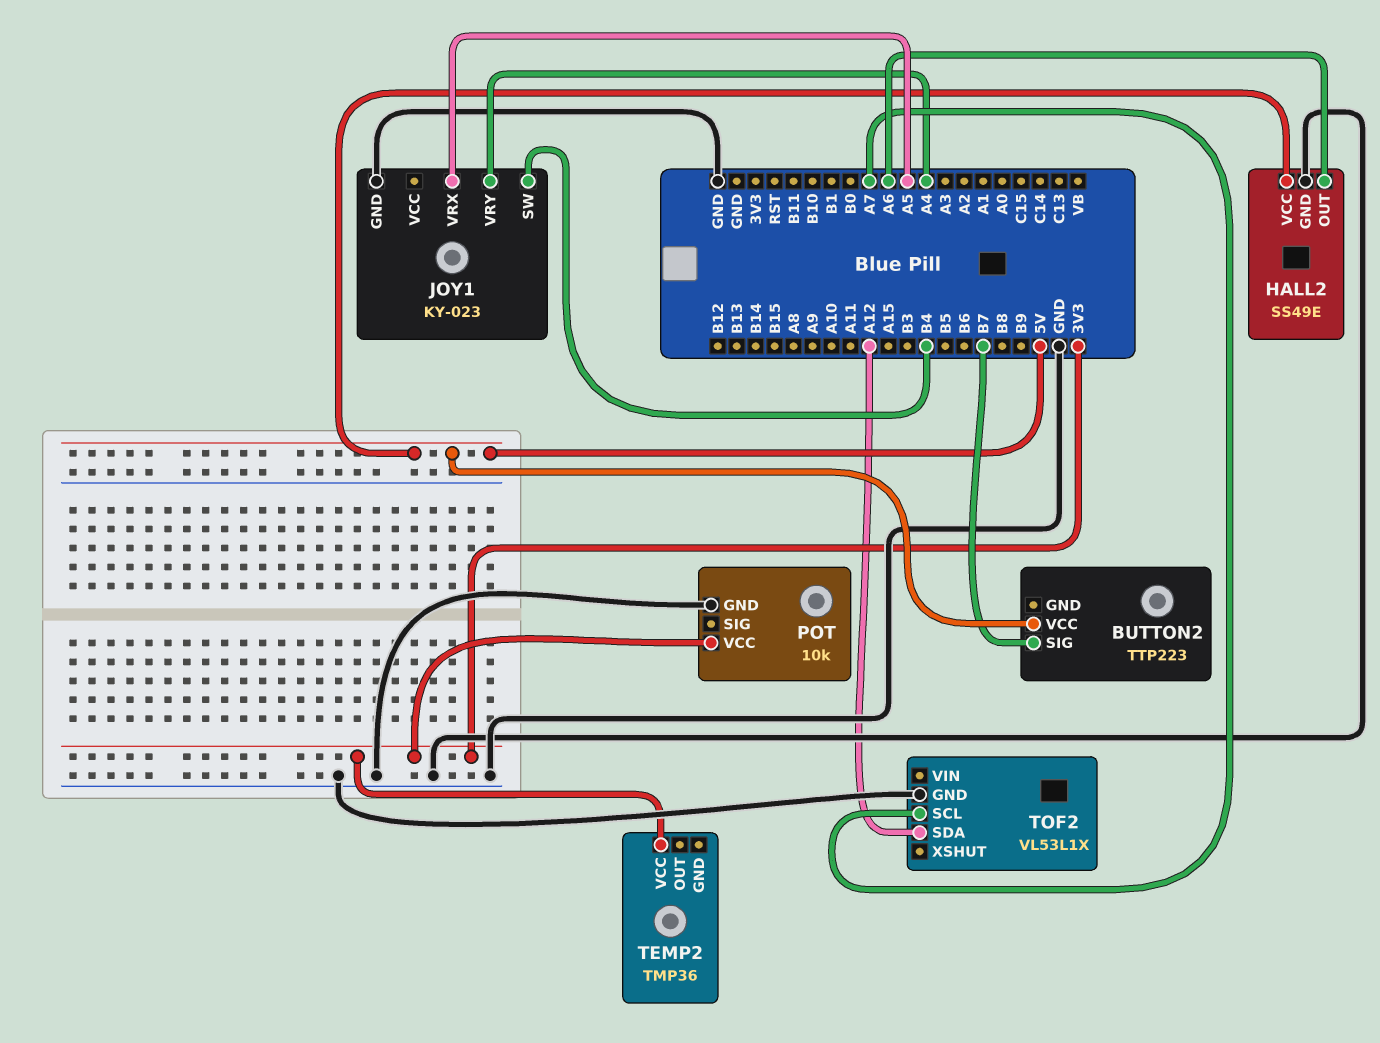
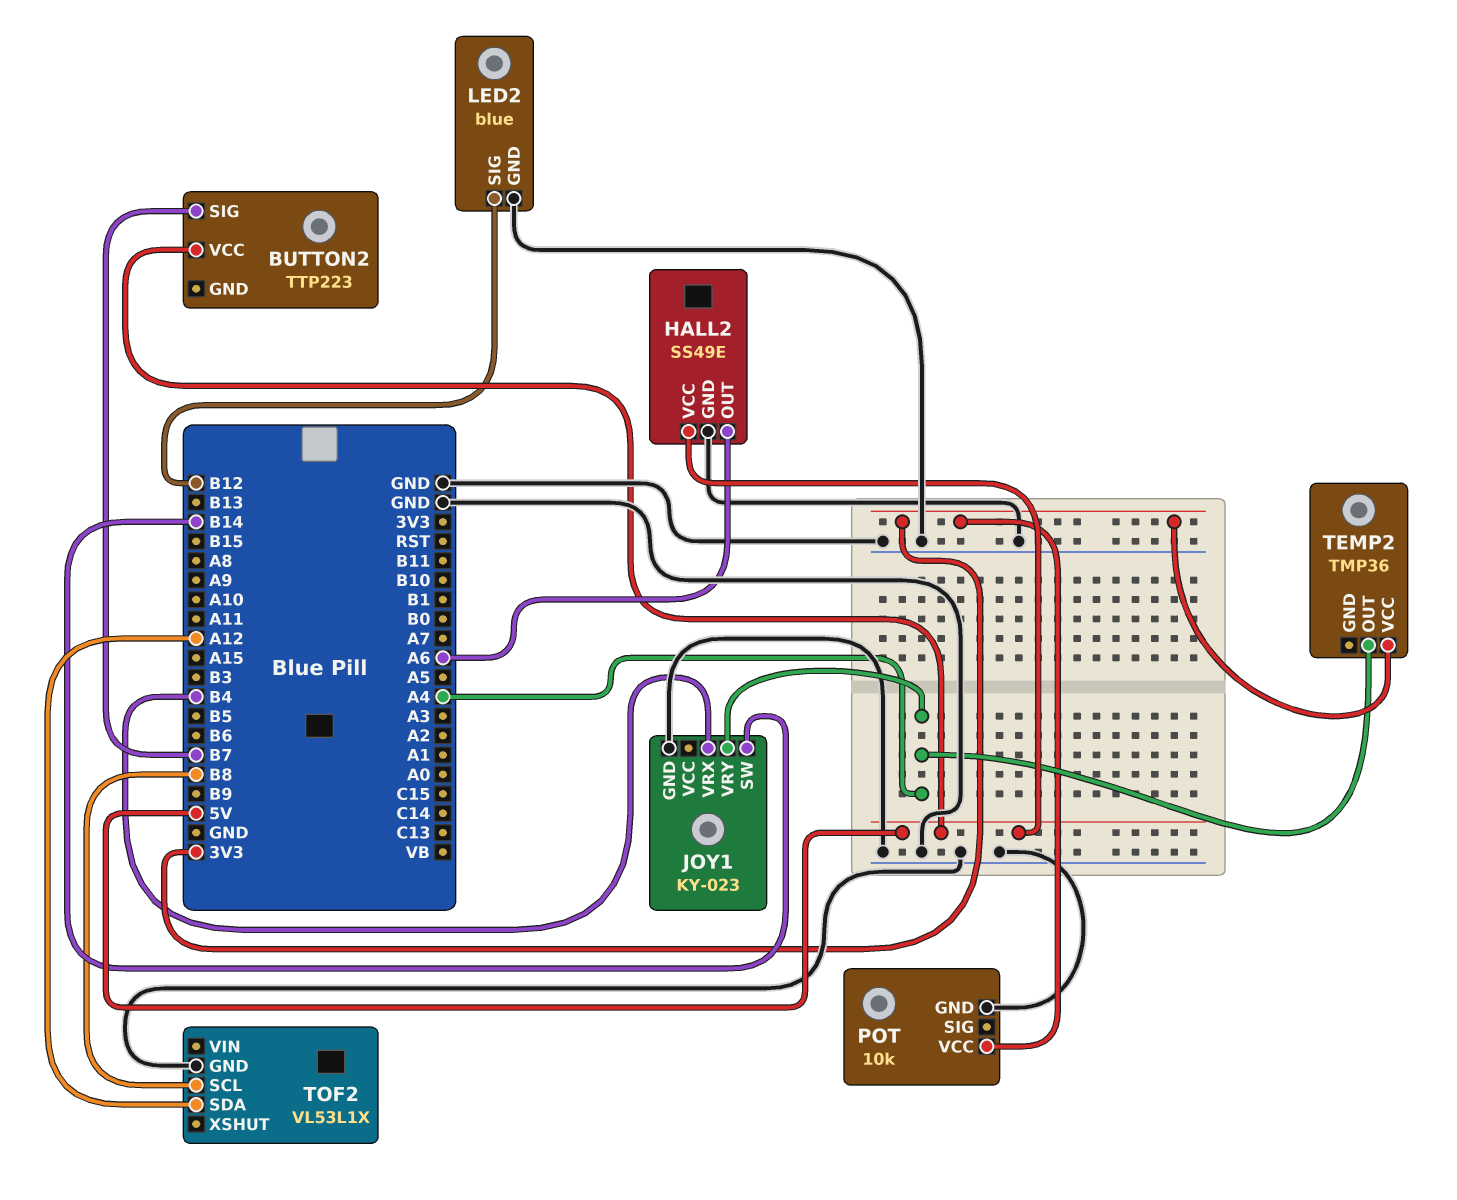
JOY1 pin SW: B4 -> B14
JOY1 pin VRX: A5 -> B4
LED2: none -> blue
LED2 pin GND: none -> GND
LED2 pin SIG: none -> B12
TEMP2 pin OUT: none -> A4
TOF2 pin SCL: A7 -> B8

